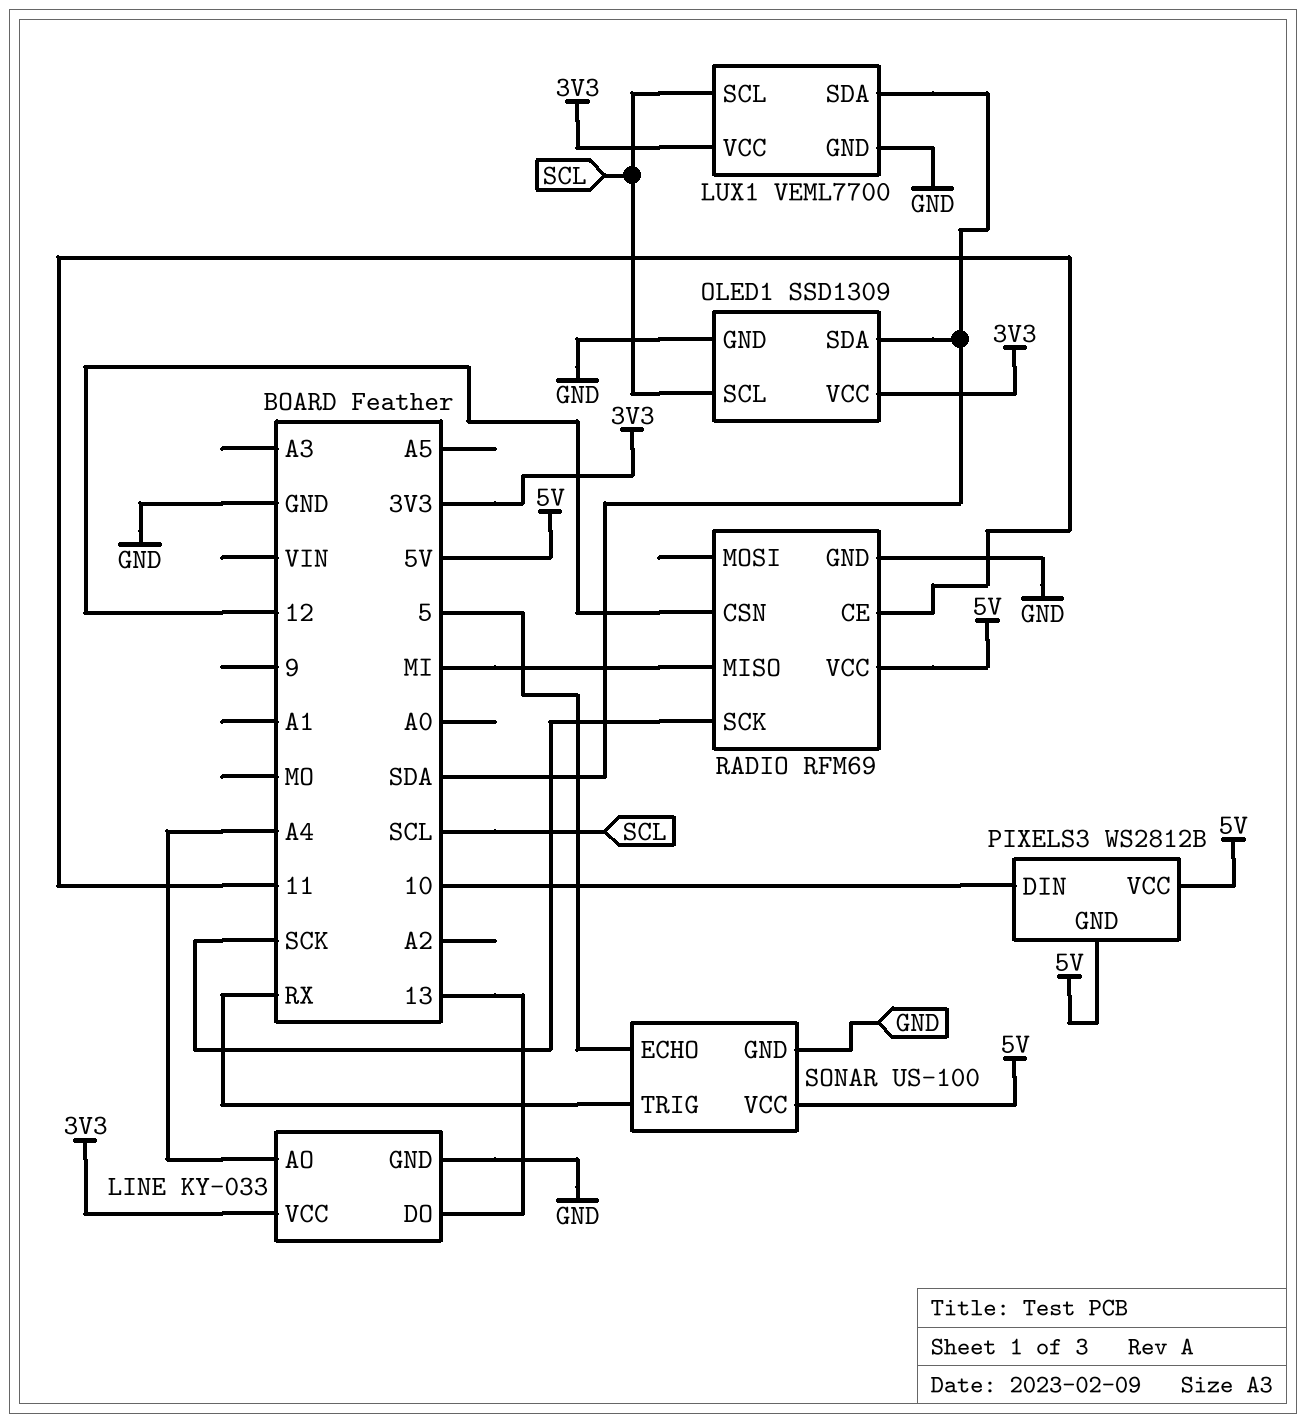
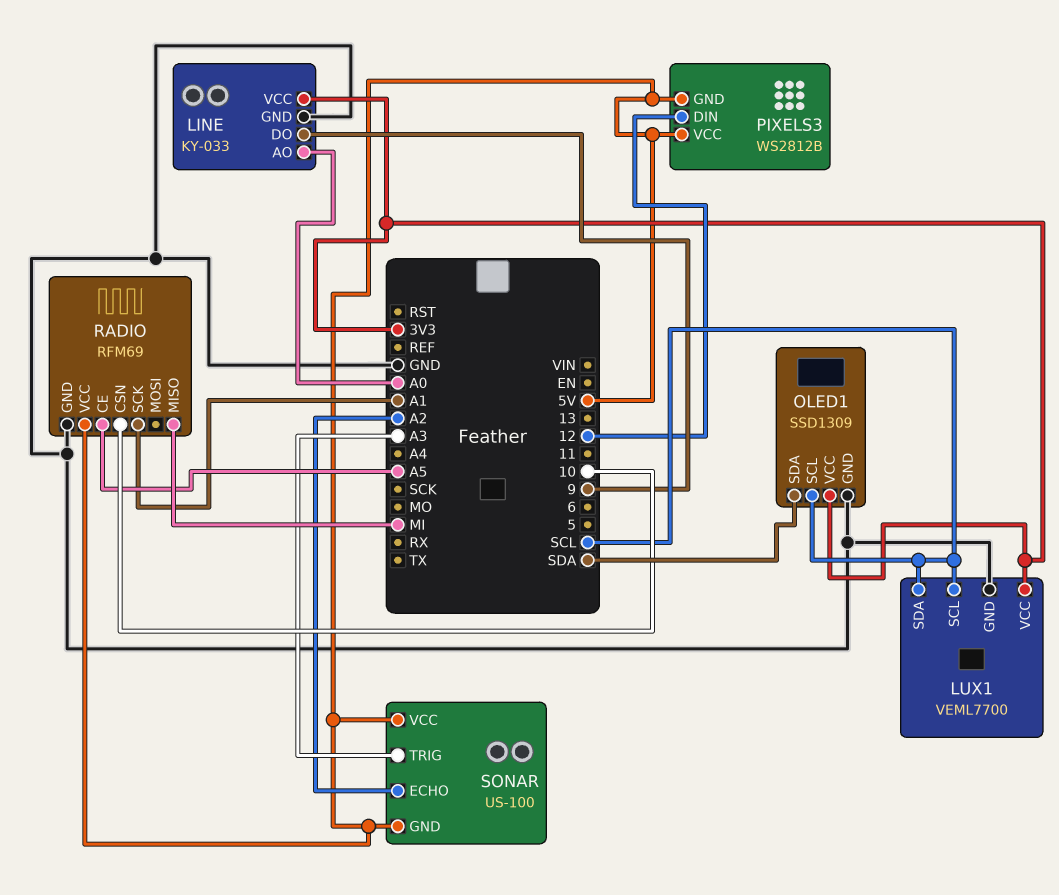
LINE pin AO: A4 -> A0
LINE pin DO: 13 -> 9
LUX1 pin SDA: SDA -> SCL
PIXELS3 pin DIN: 10 -> 12
RADIO pin CE: 11 -> A5
RADIO pin CSN: 12 -> 10
RADIO pin SCK: SCK -> A1
SONAR pin ECHO: 5 -> A2
SONAR pin GND: GND -> 5V
SONAR pin TRIG: RX -> A3

